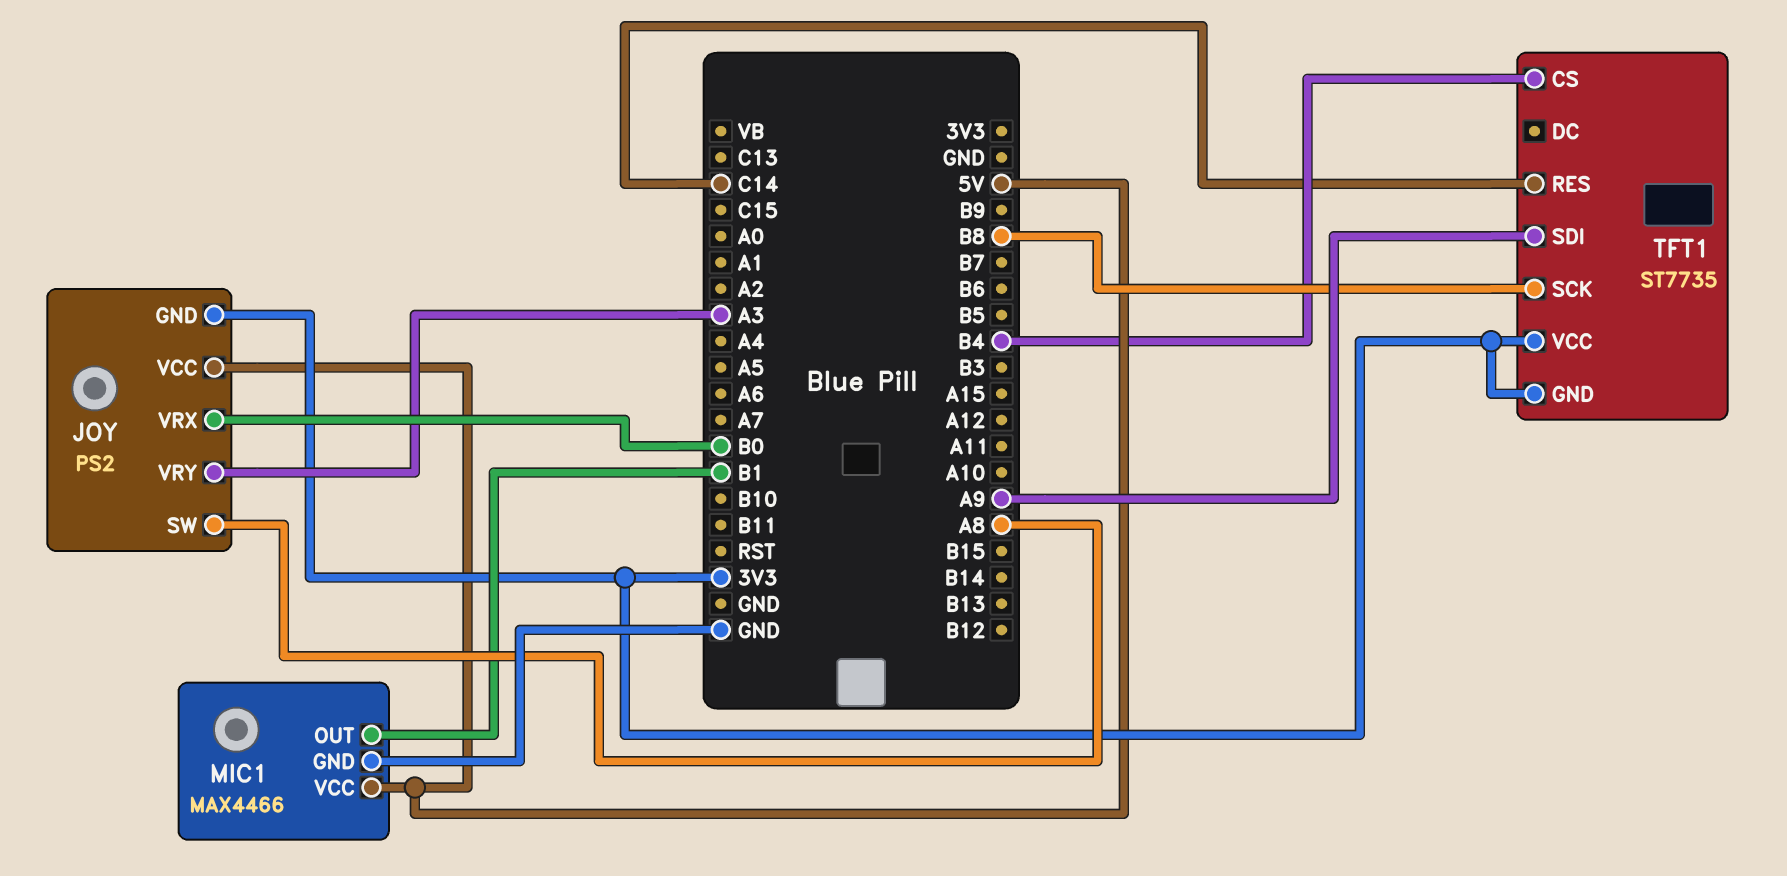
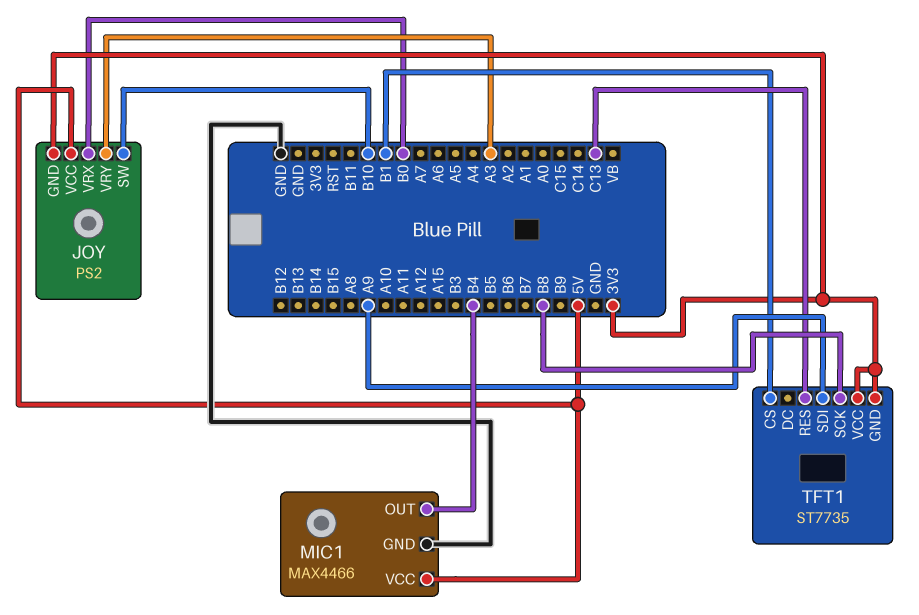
JOY pin SW: A8 -> B10
MIC1 pin OUT: B1 -> B4
TFT1 pin CS: B4 -> B1
TFT1 pin RES: C14 -> C13

